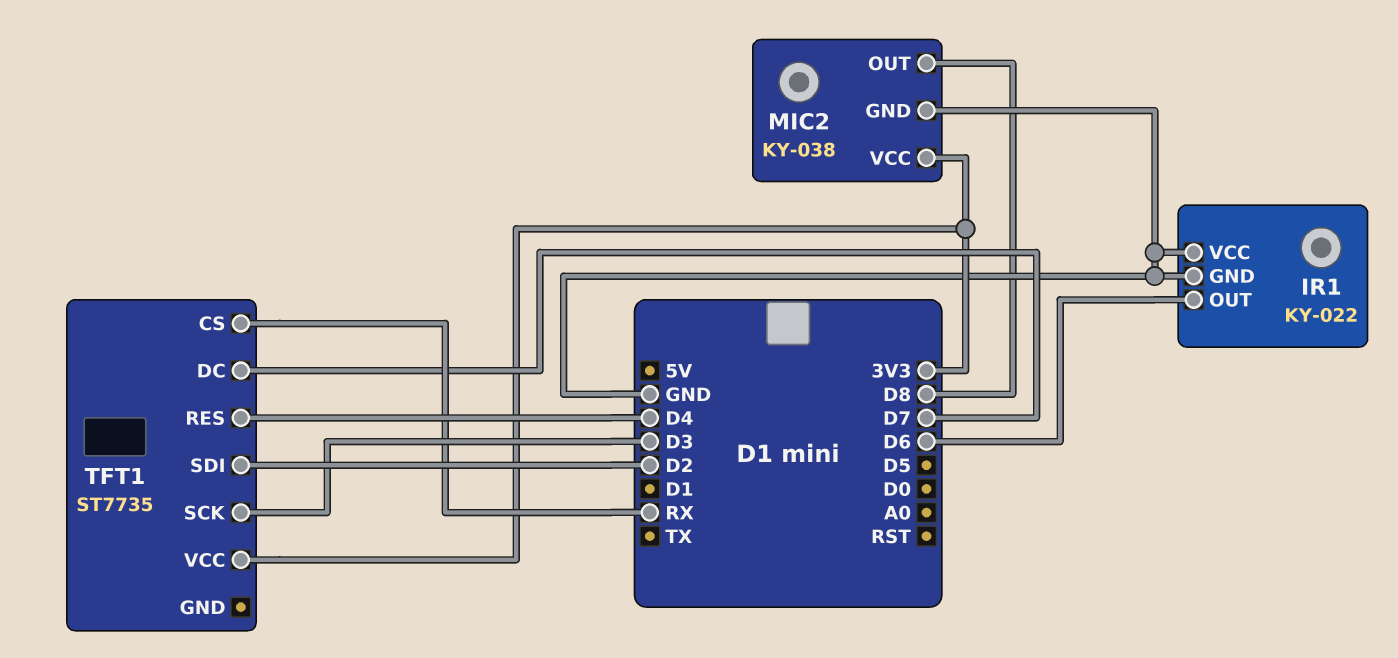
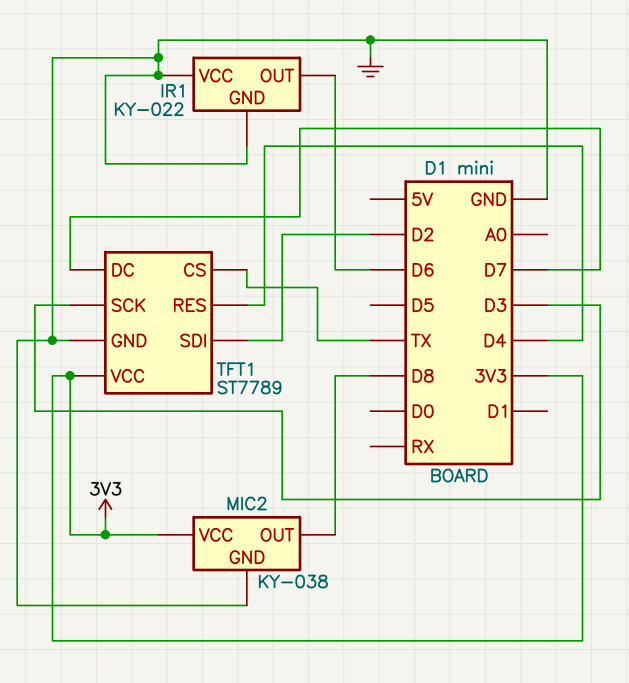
TFT1: ST7735 -> ST7789
TFT1 pin CS: RX -> TX
TFT1 pin GND: none -> GND

